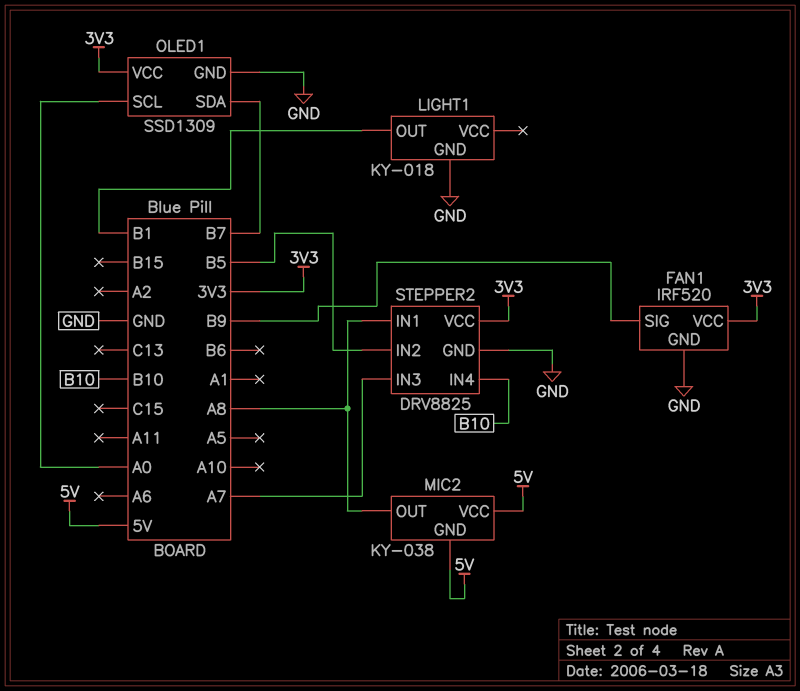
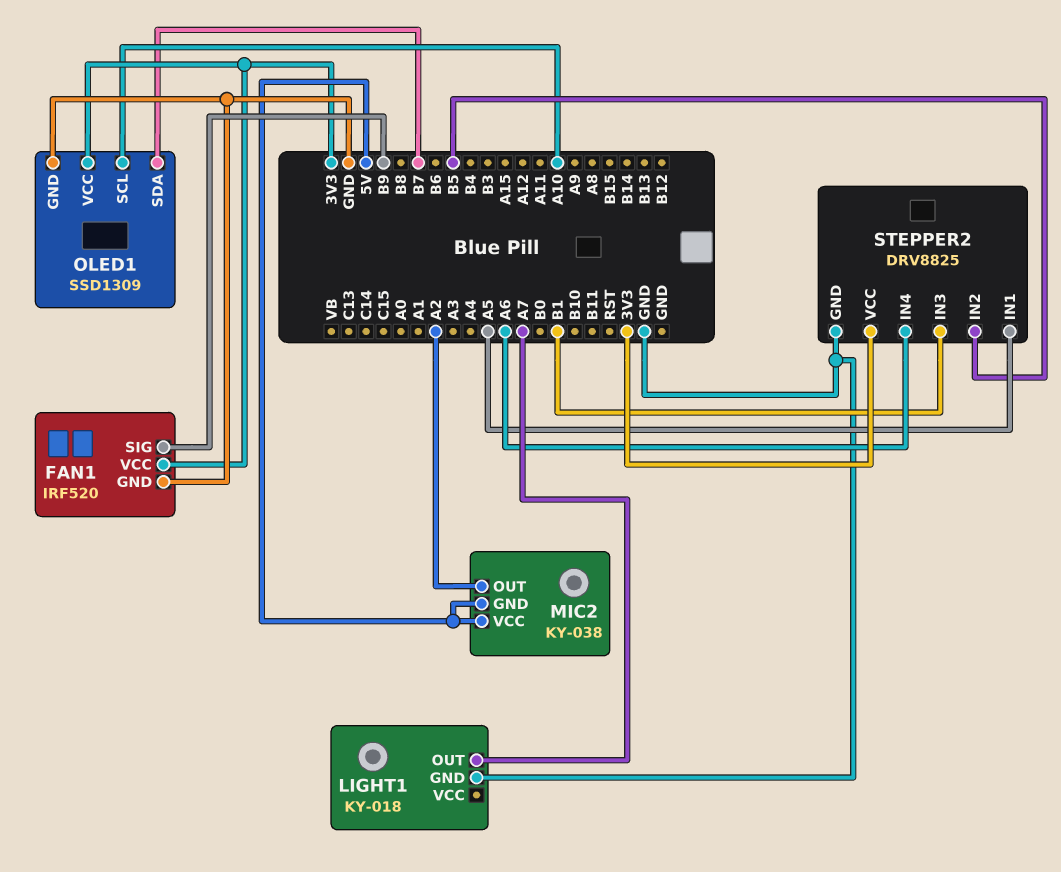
LIGHT1 pin OUT: B1 -> A7
MIC2 pin OUT: A8 -> A2
OLED1 pin SCL: A0 -> A10
STEPPER2 pin IN1: A8 -> A5
STEPPER2 pin IN3: A7 -> B1
STEPPER2 pin IN4: B10 -> A6

